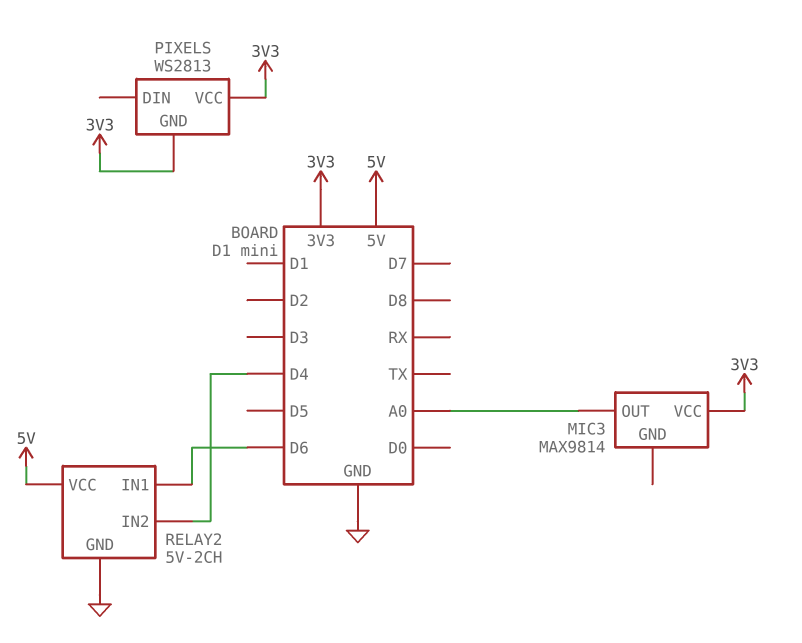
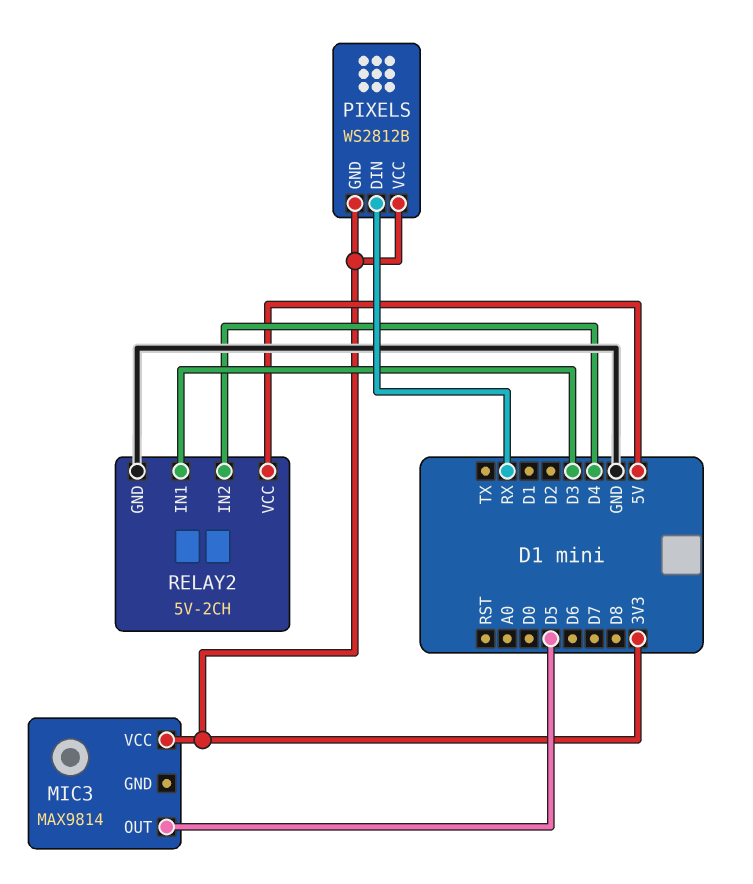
MIC3 pin OUT: A0 -> D5
PIXELS: WS2813 -> WS2812B
PIXELS pin DIN: none -> RX
RELAY2 pin IN1: D6 -> D3

